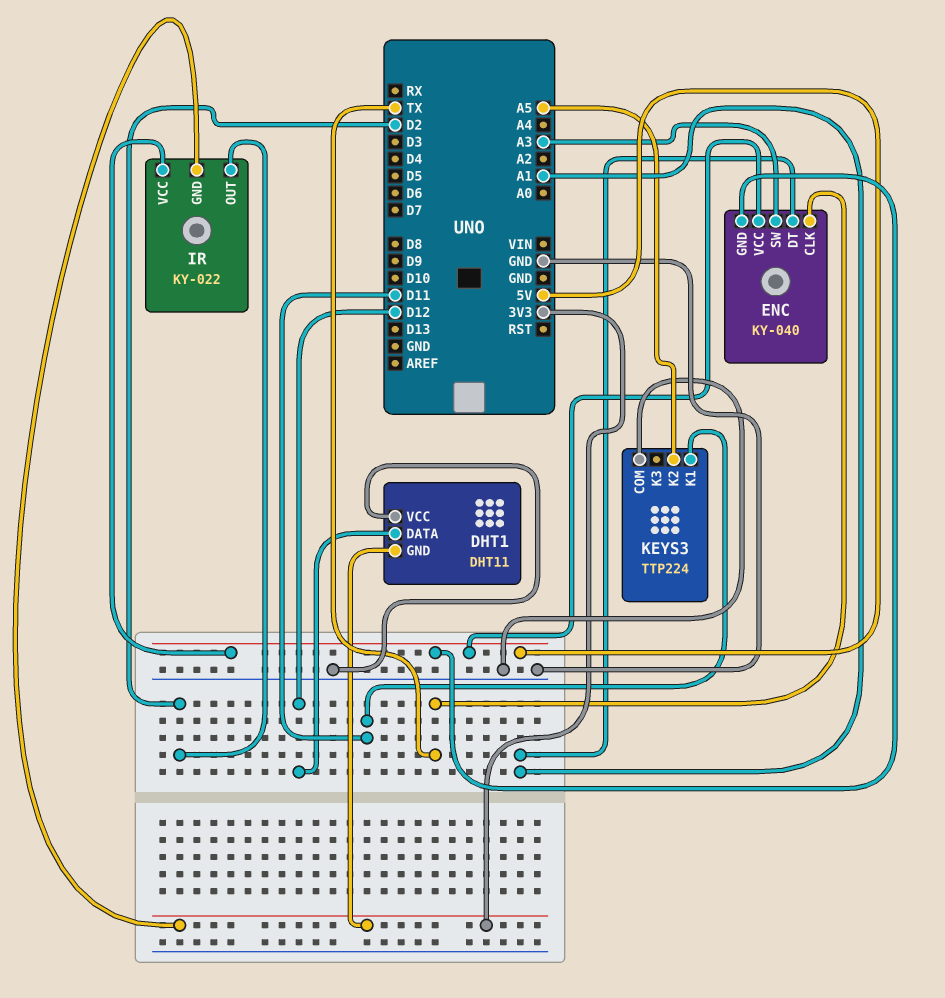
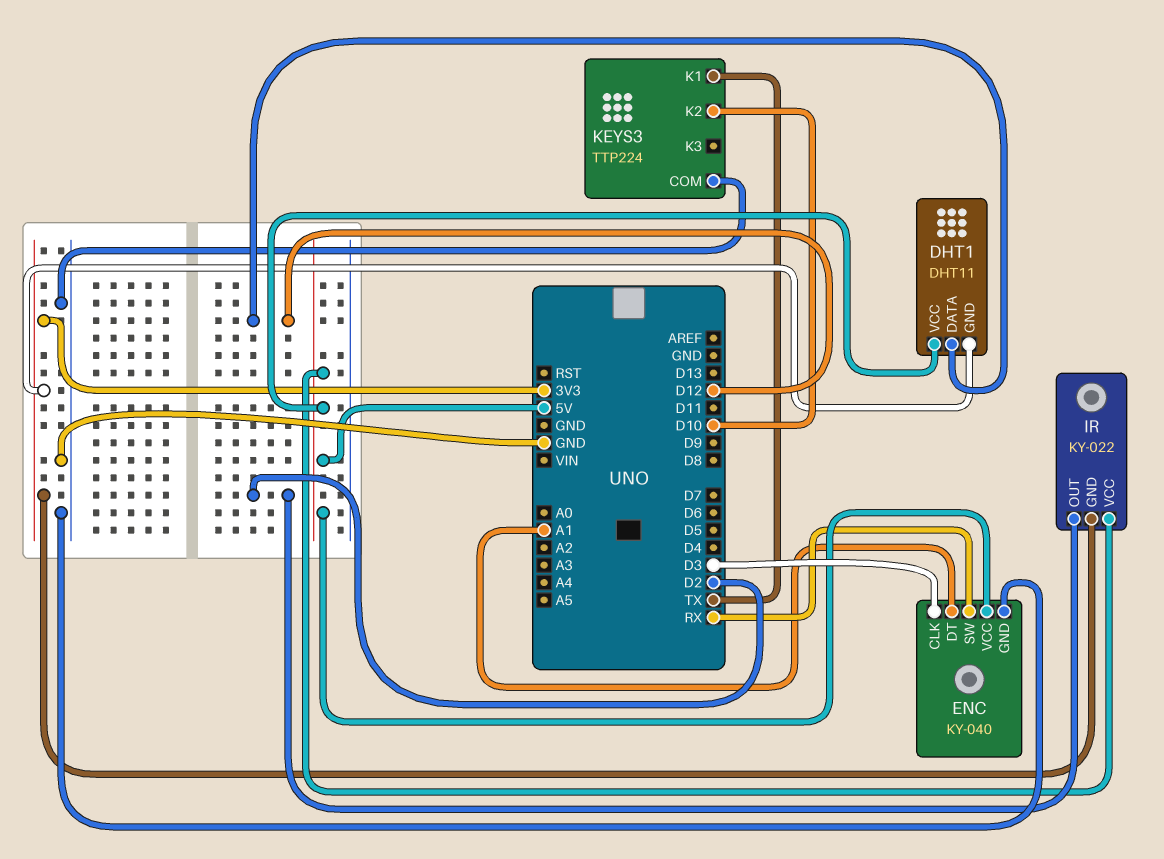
DHT1 pin VCC: GND -> 5V
ENC pin CLK: TX -> D3
ENC pin GND: 5V -> GND
ENC pin SW: A3 -> RX
KEYS3 pin K1: D11 -> TX
KEYS3 pin K2: A5 -> D10

